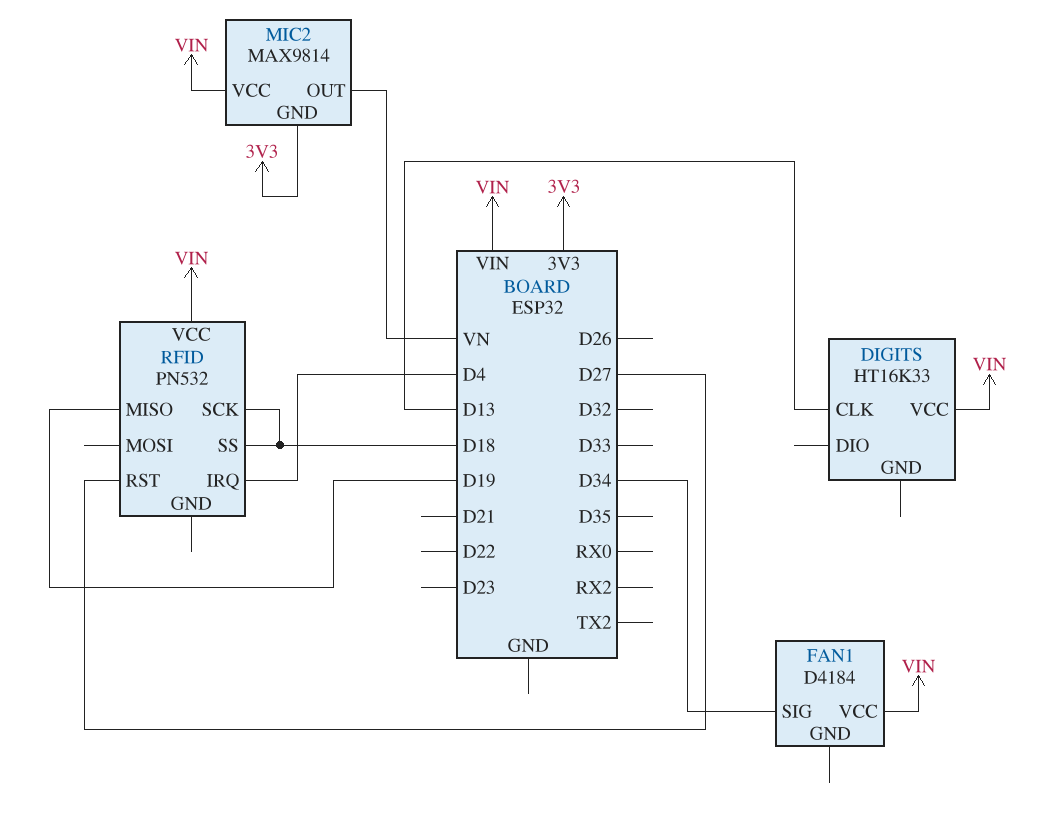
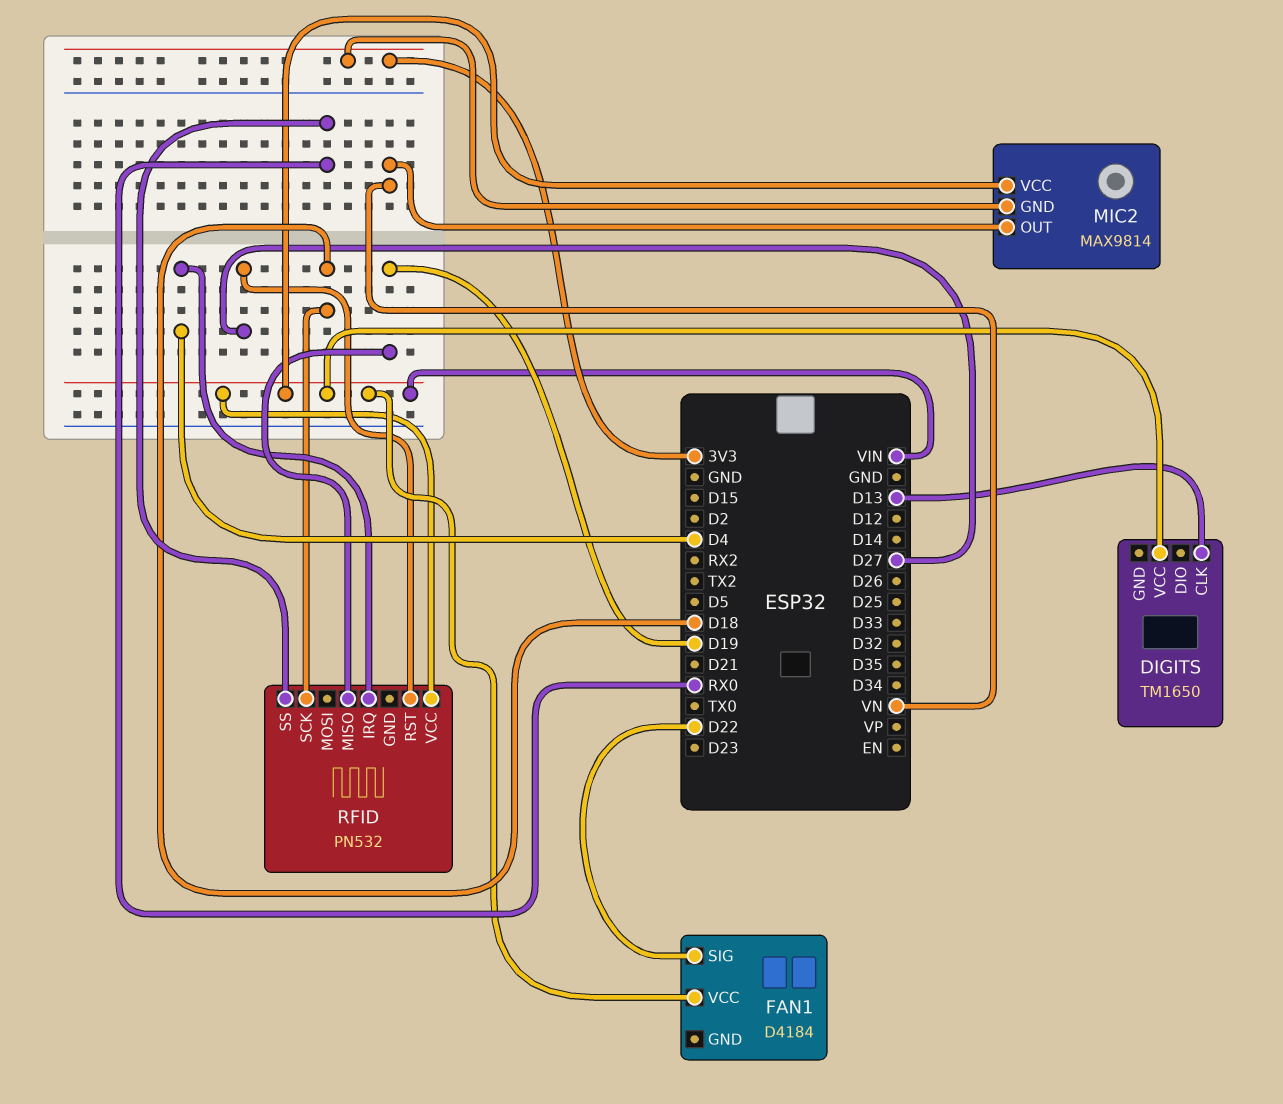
DIGITS: HT16K33 -> TM1650
FAN1 pin SIG: D34 -> D22
RFID pin SS: D18 -> RX0

